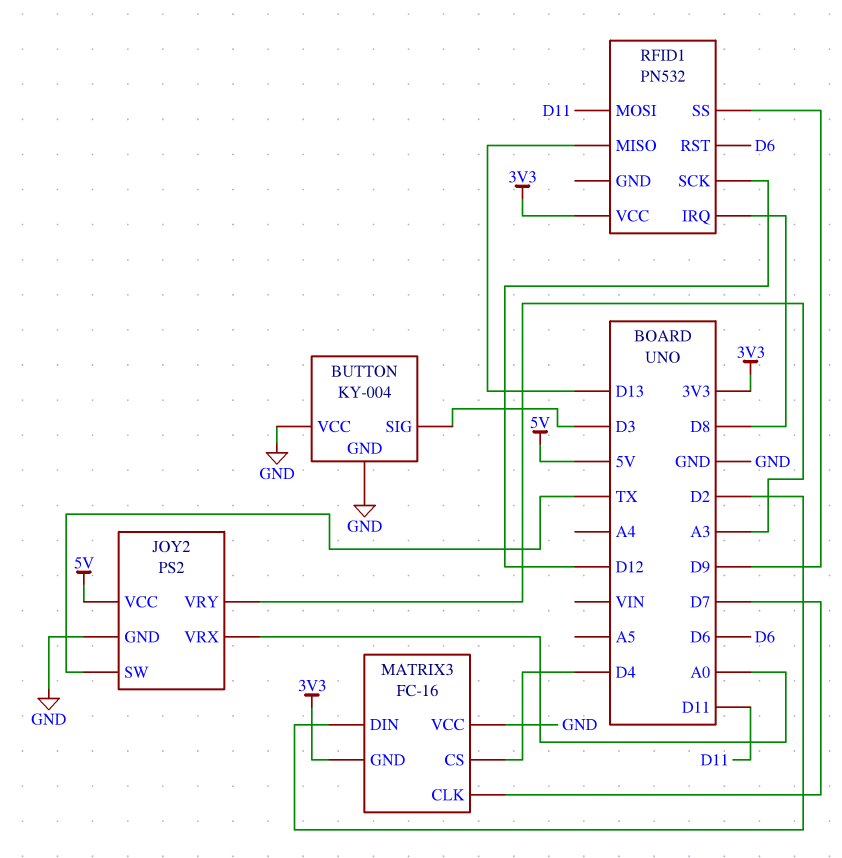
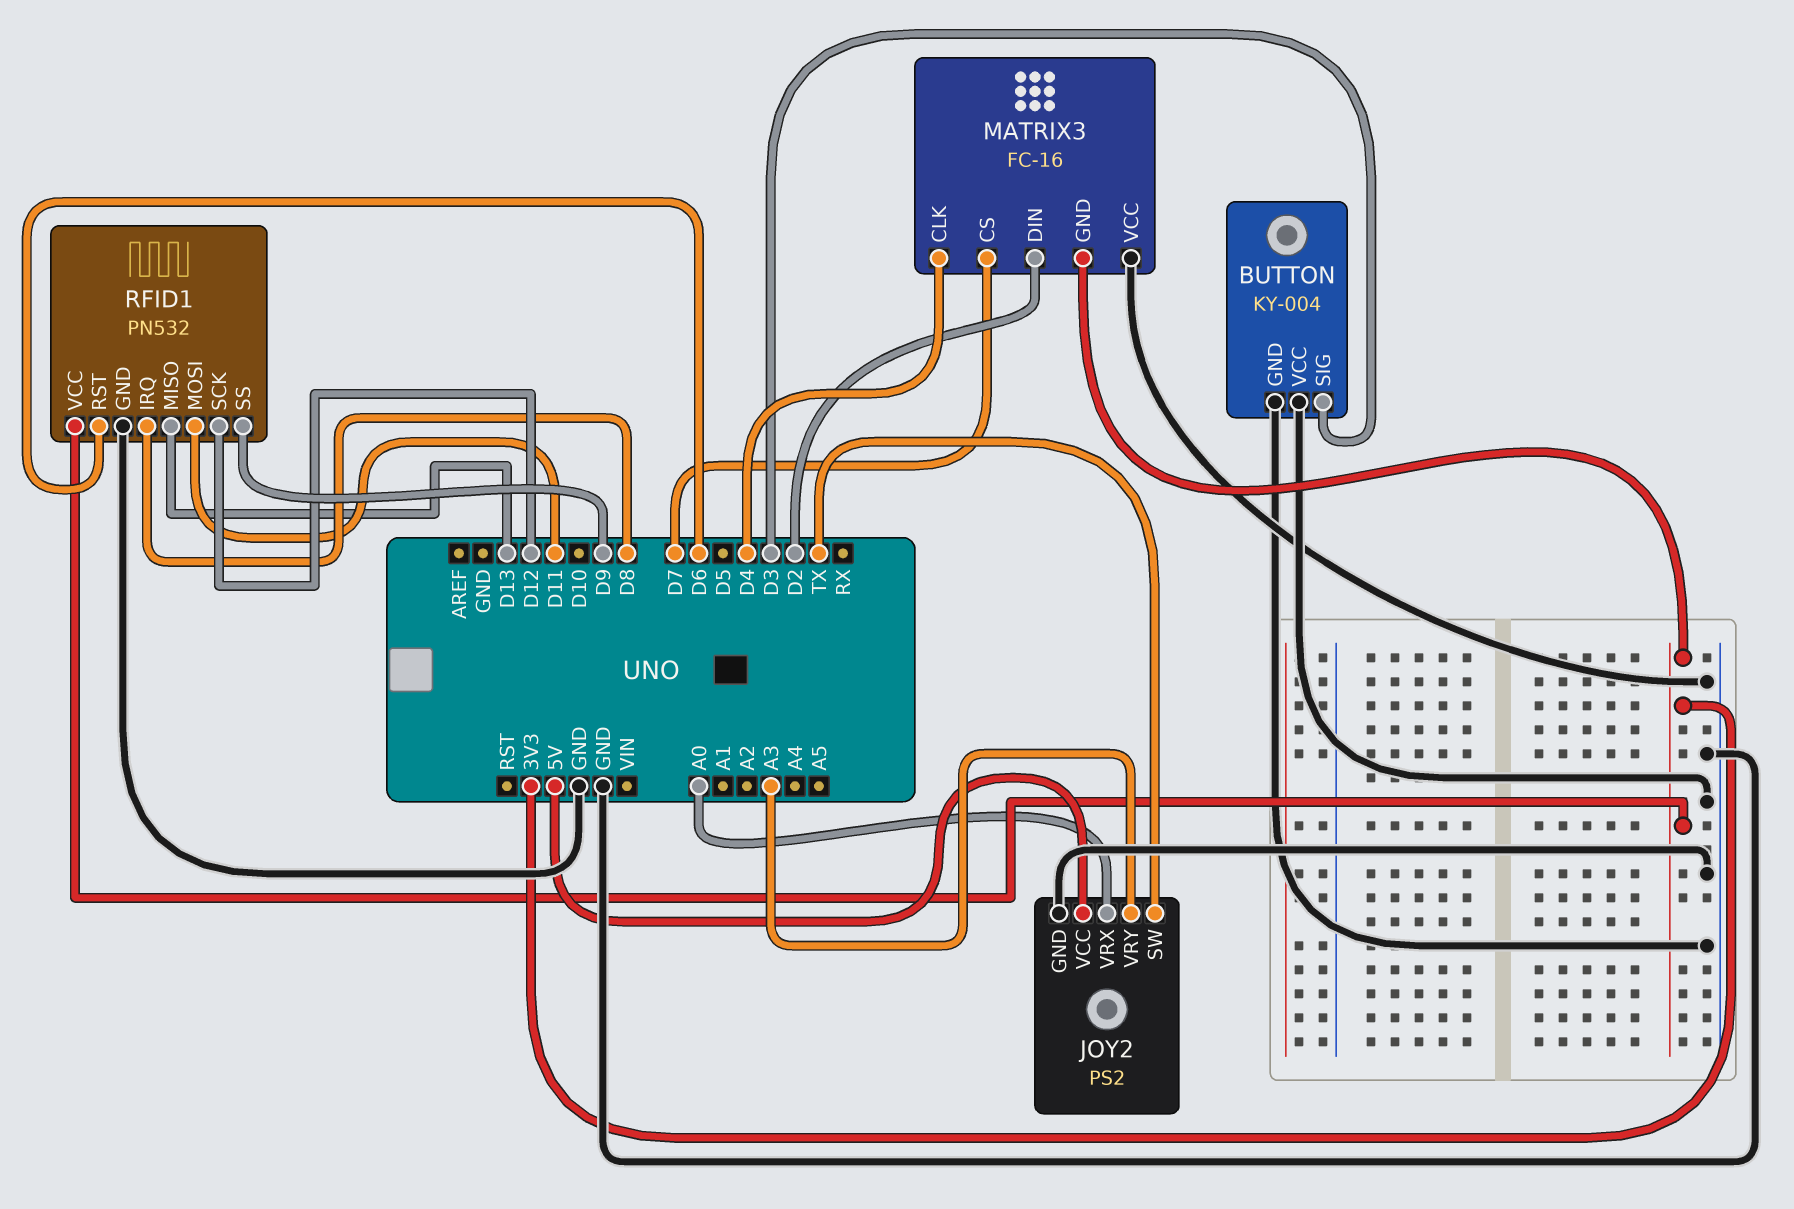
MATRIX3 pin CLK: D7 -> D4
MATRIX3 pin CS: D4 -> D7
RFID1 pin GND: none -> GND

